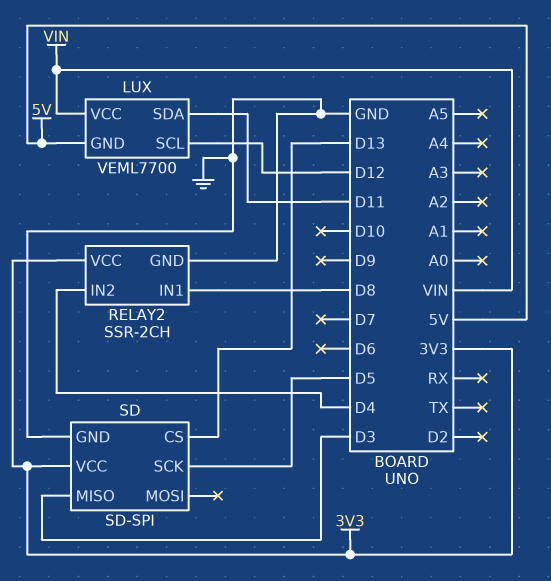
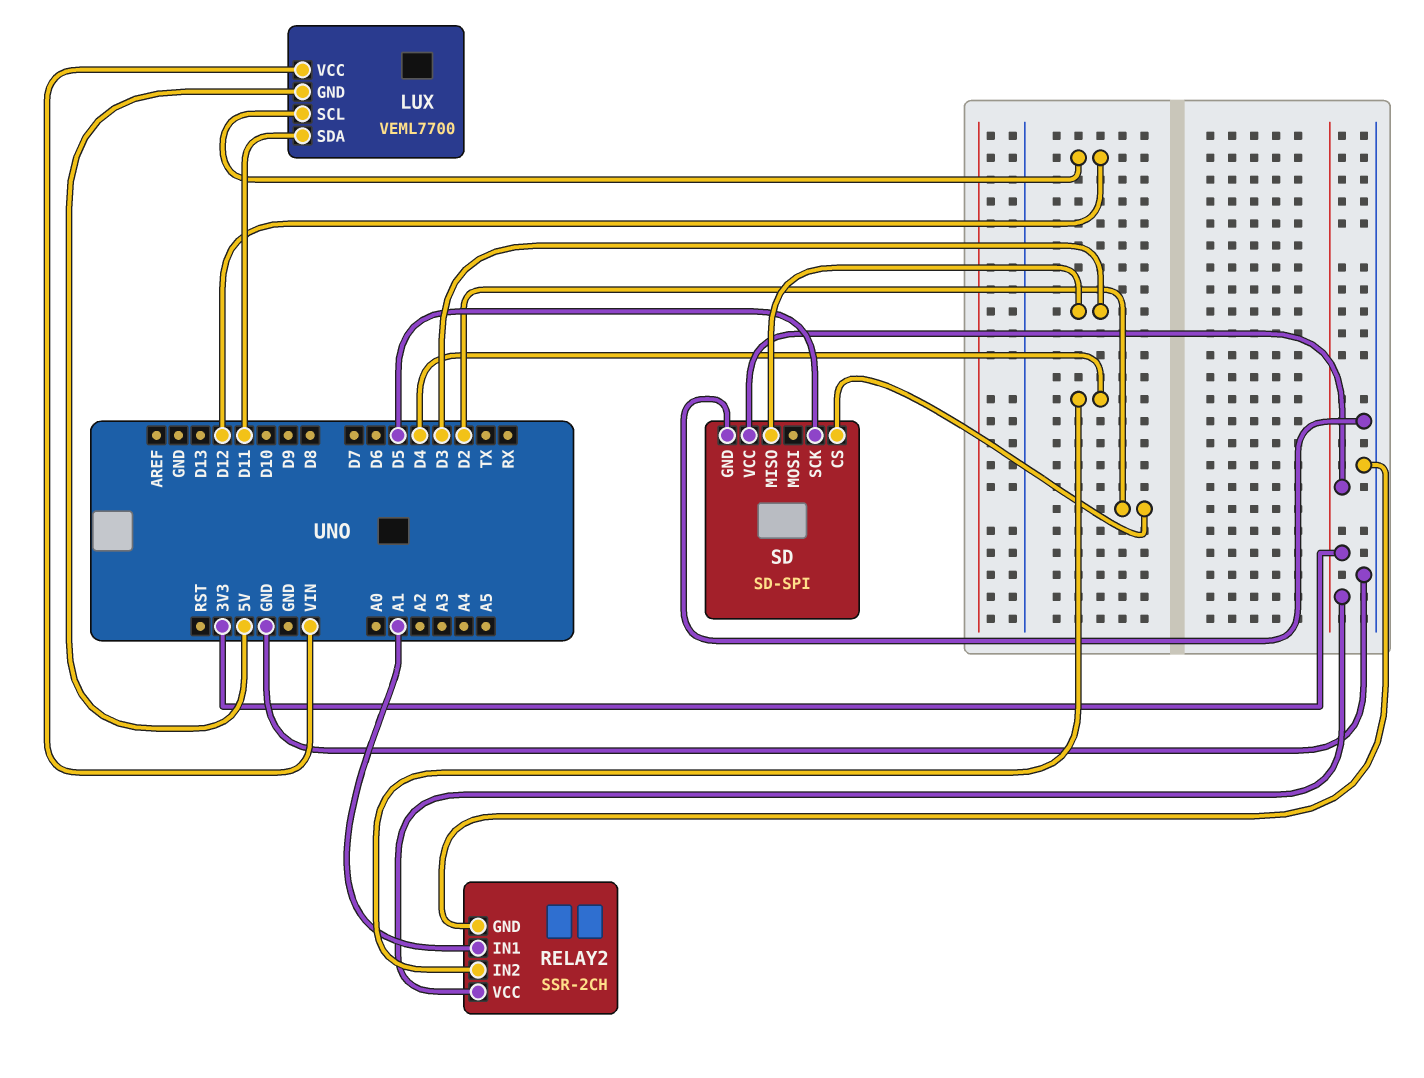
RELAY2 pin IN1: D8 -> A1
SD pin CS: D13 -> D2

